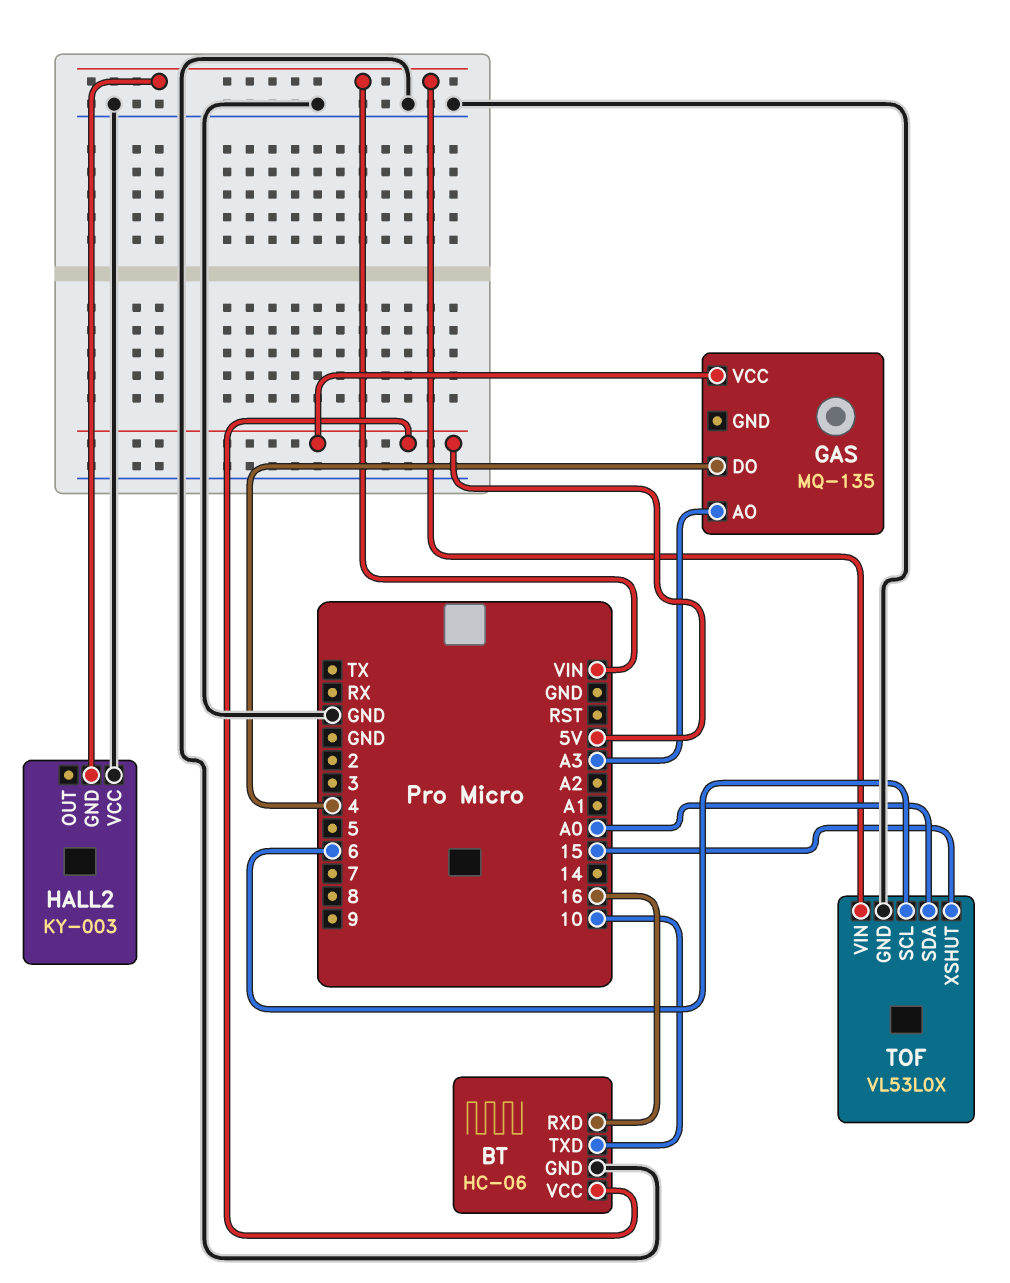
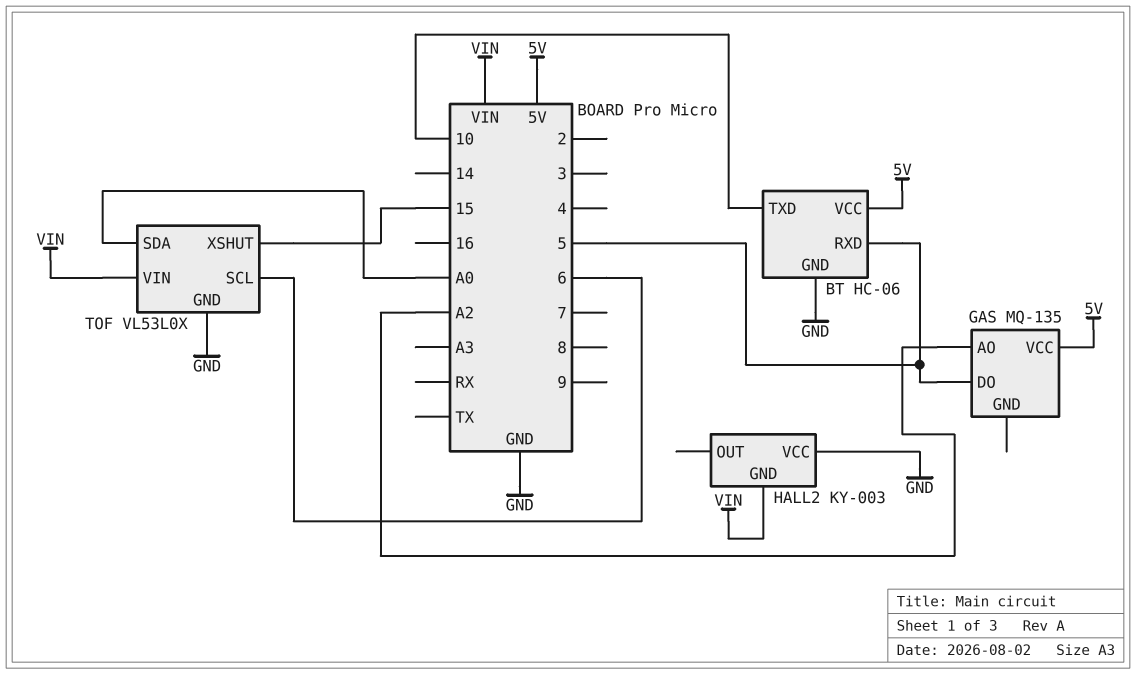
BT pin RXD: 16 -> 5
GAS pin AO: A3 -> A2
GAS pin DO: 4 -> 5

